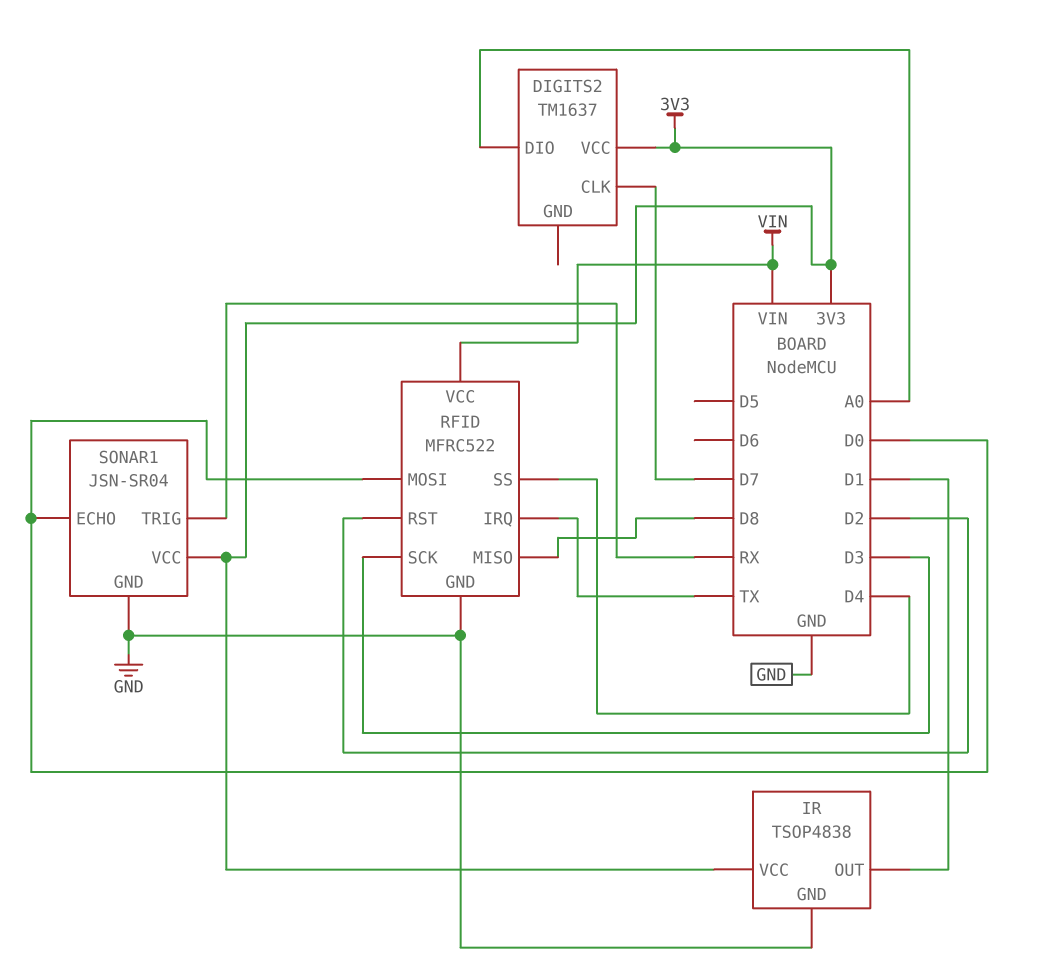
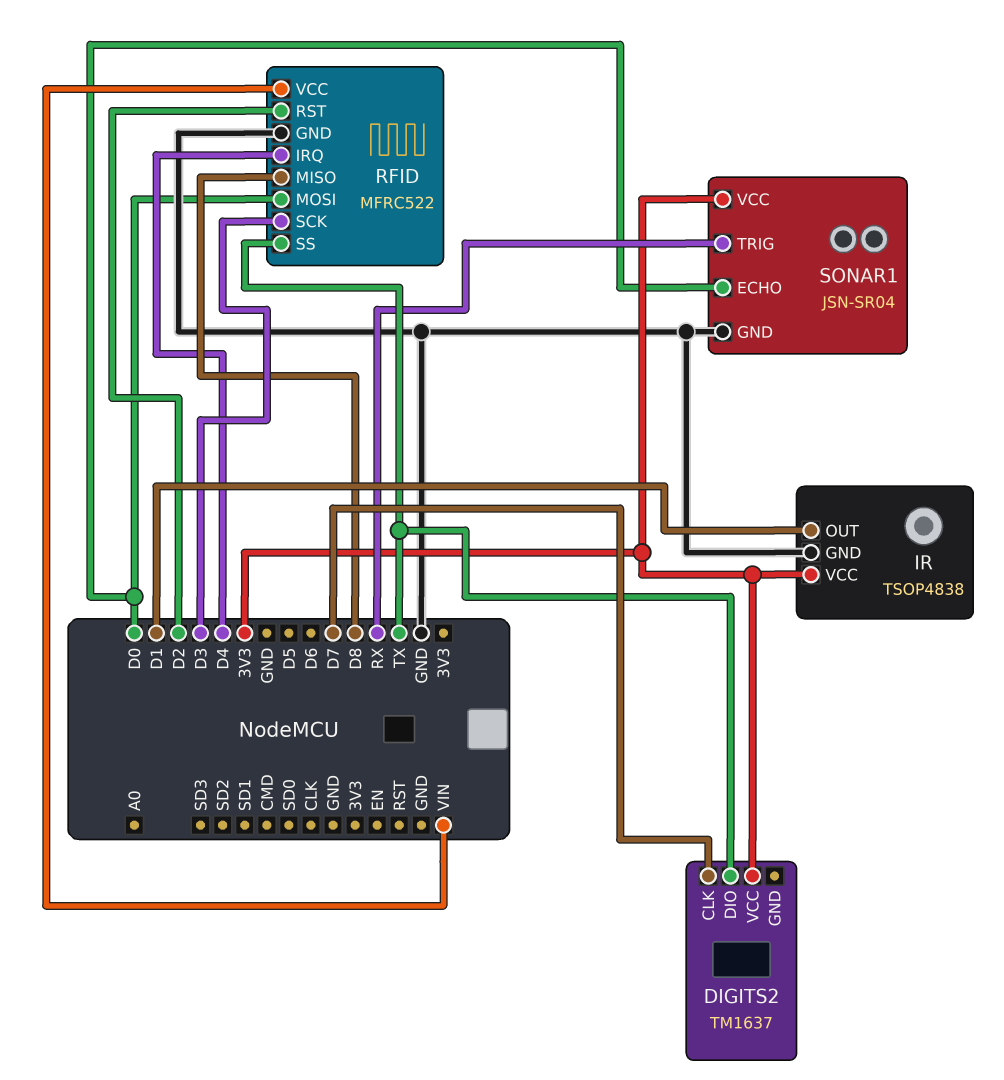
DIGITS2 pin DIO: A0 -> TX
RFID pin IRQ: TX -> D4
RFID pin SS: D4 -> TX

